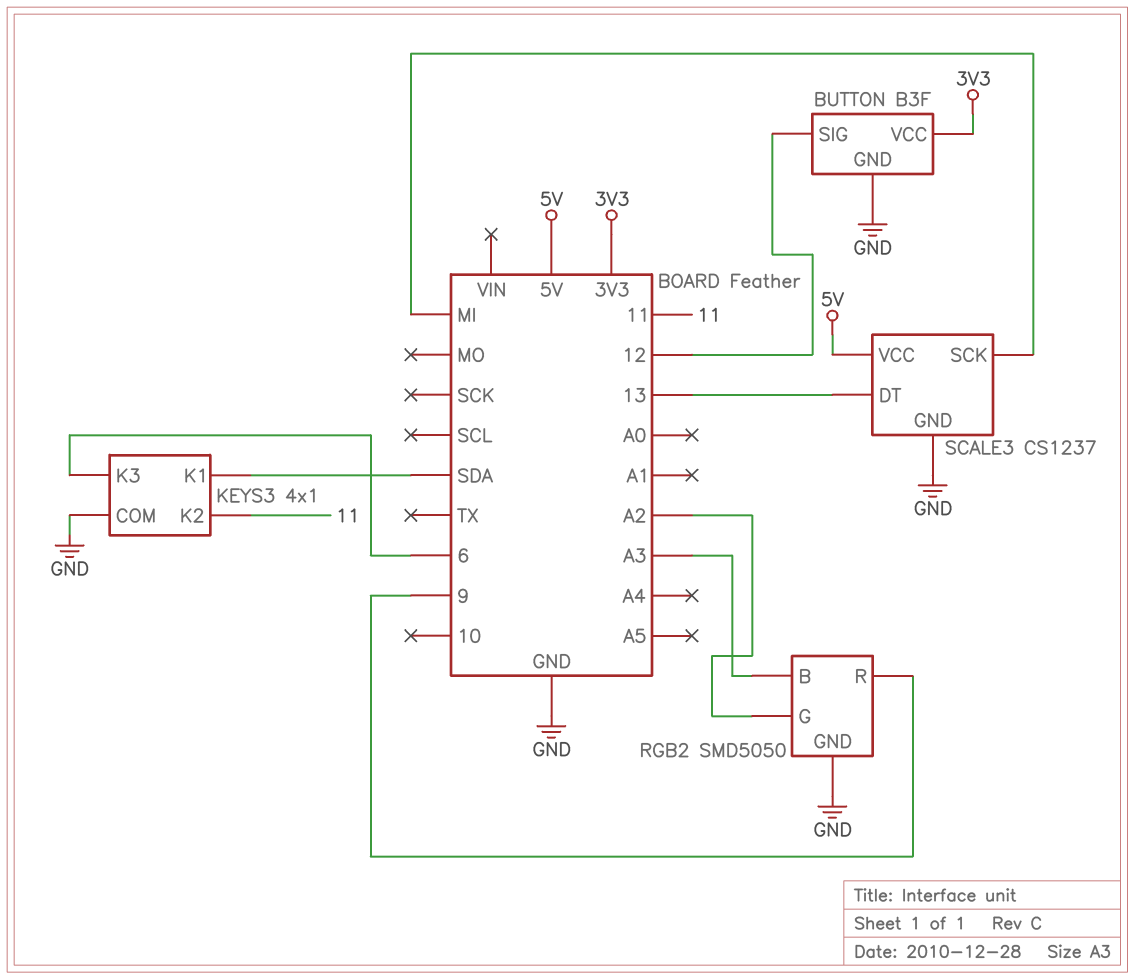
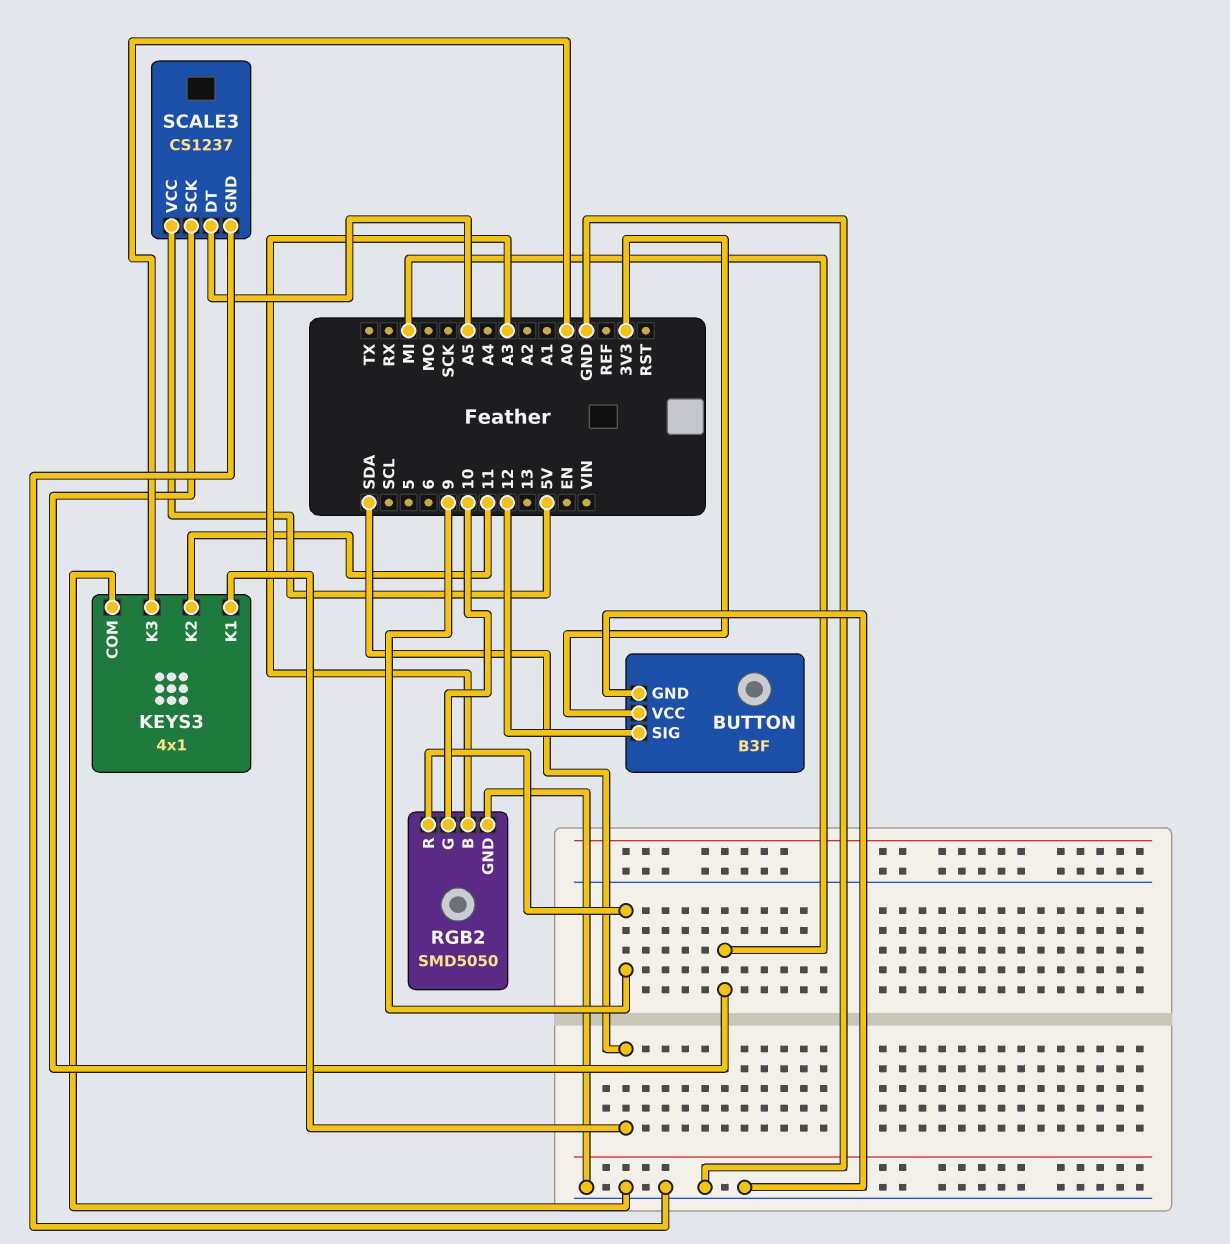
KEYS3 pin K3: 6 -> A0
RGB2 pin G: A2 -> 10
SCALE3 pin DT: 13 -> A5

